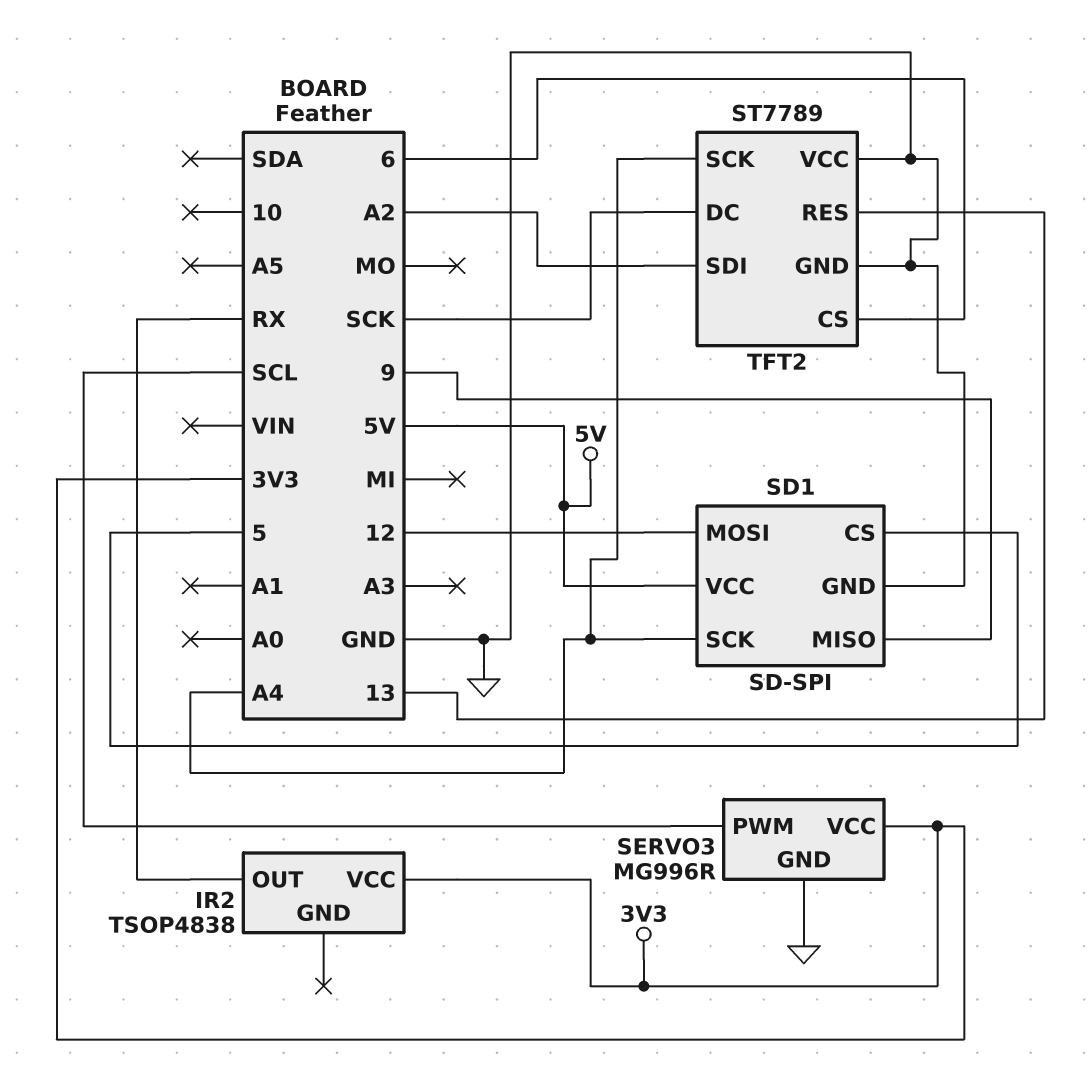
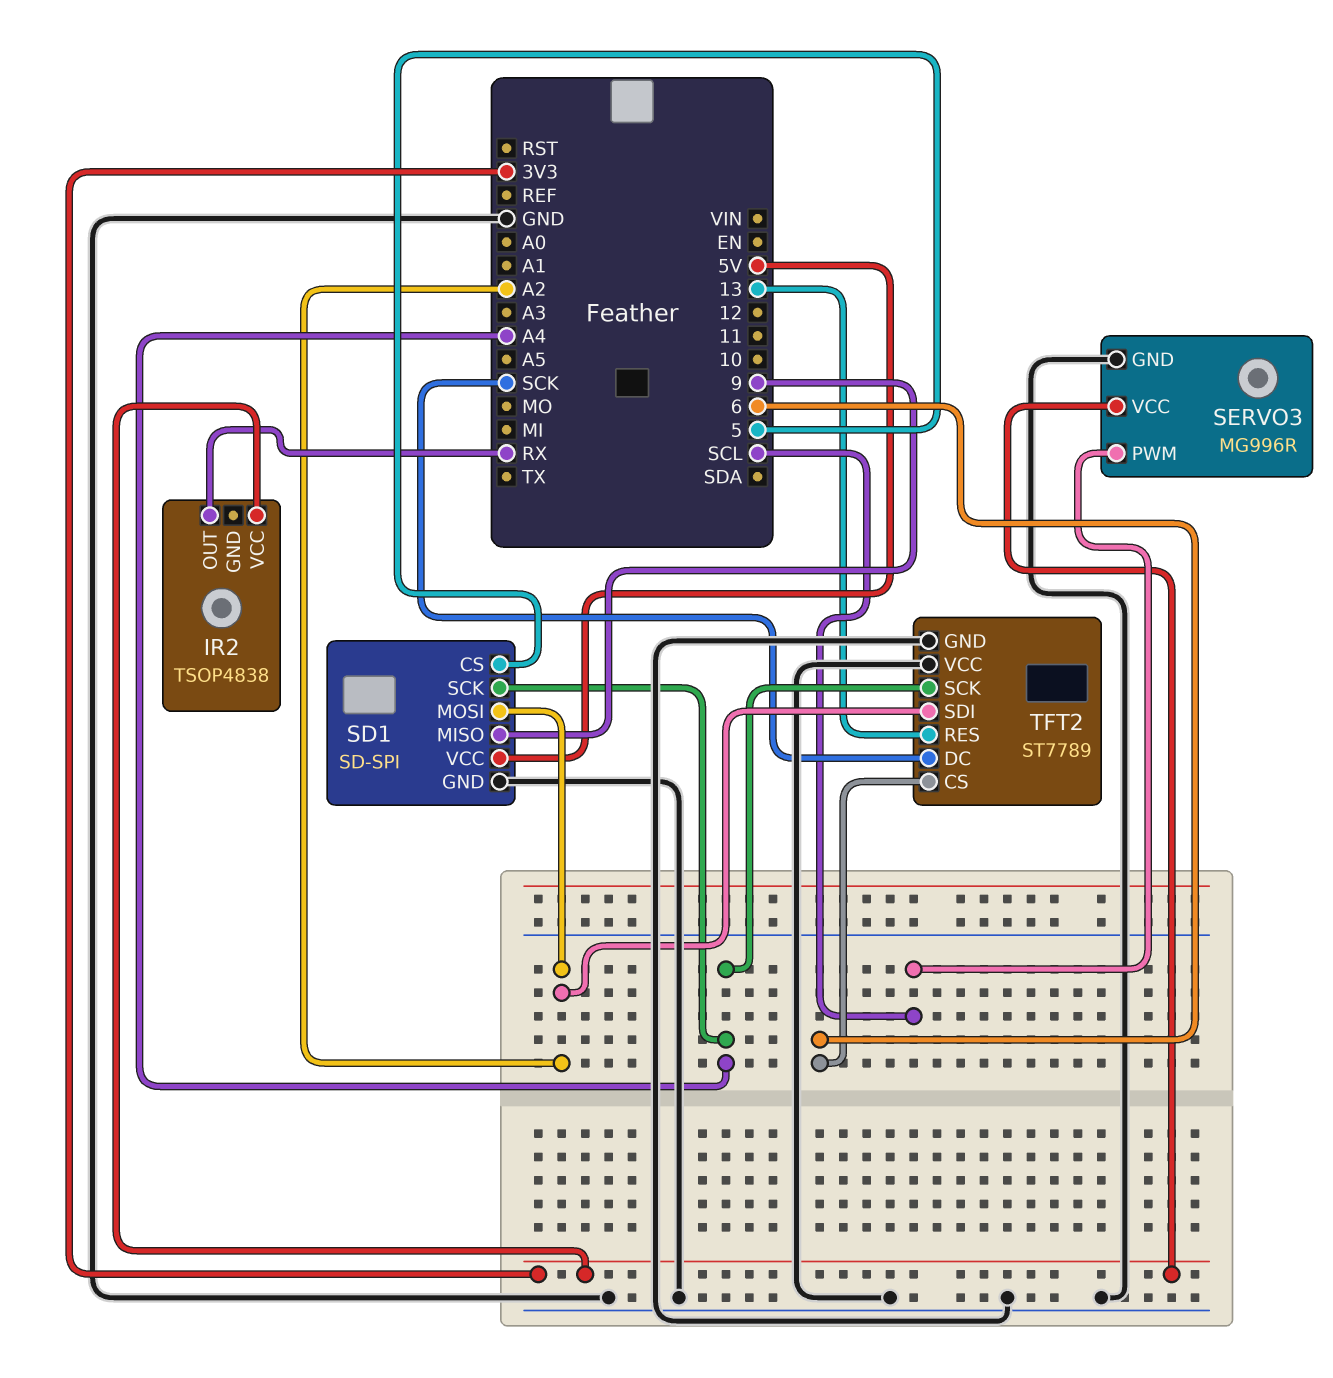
SD1 pin MOSI: 12 -> A2

